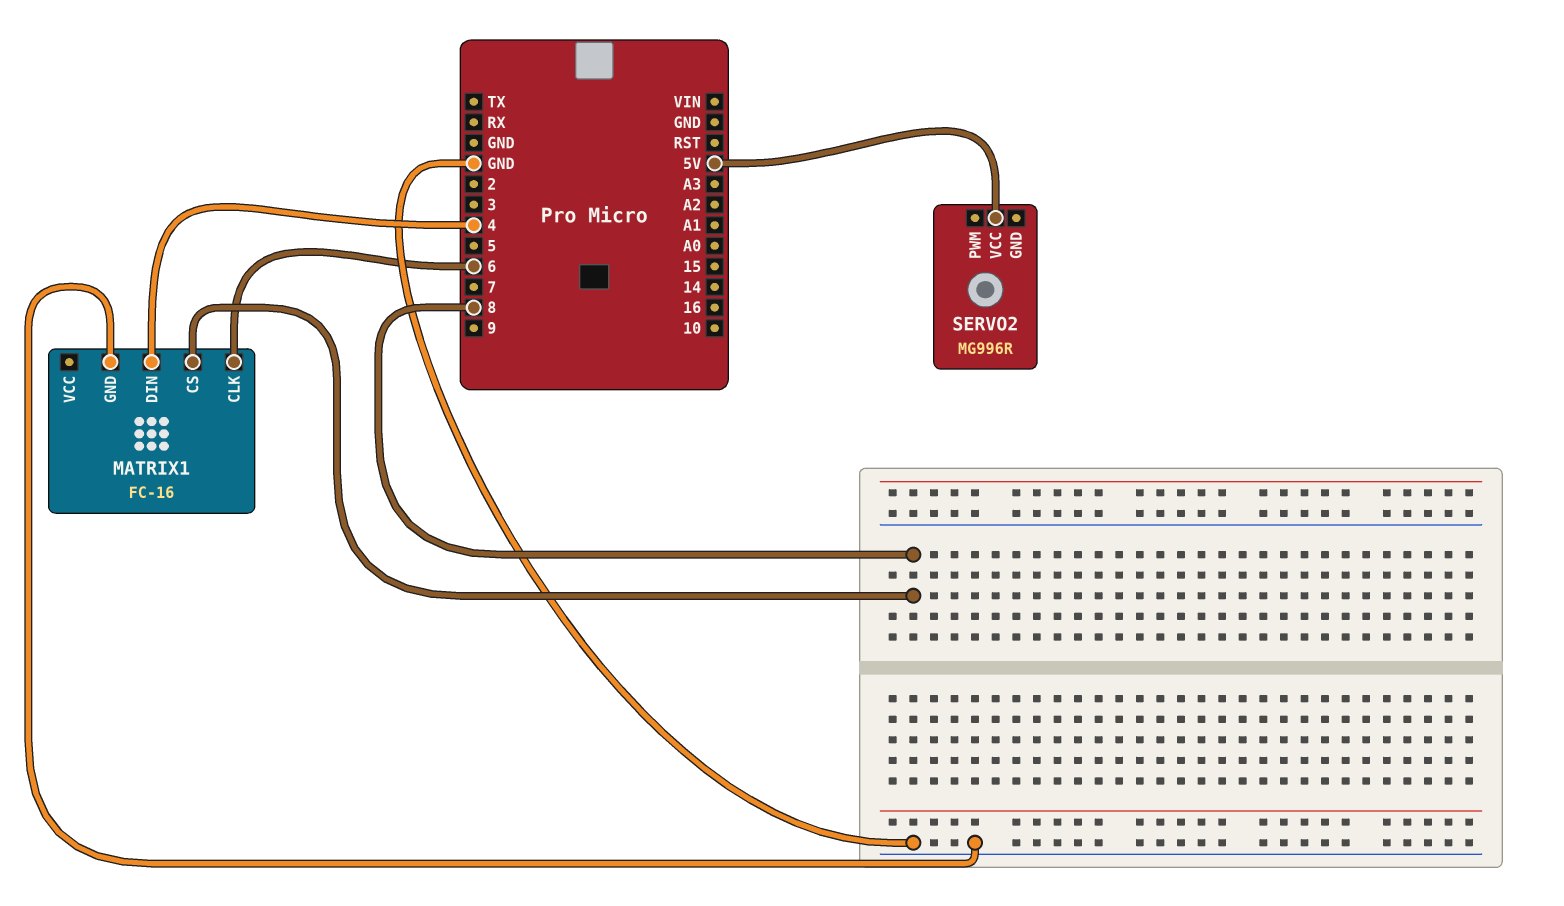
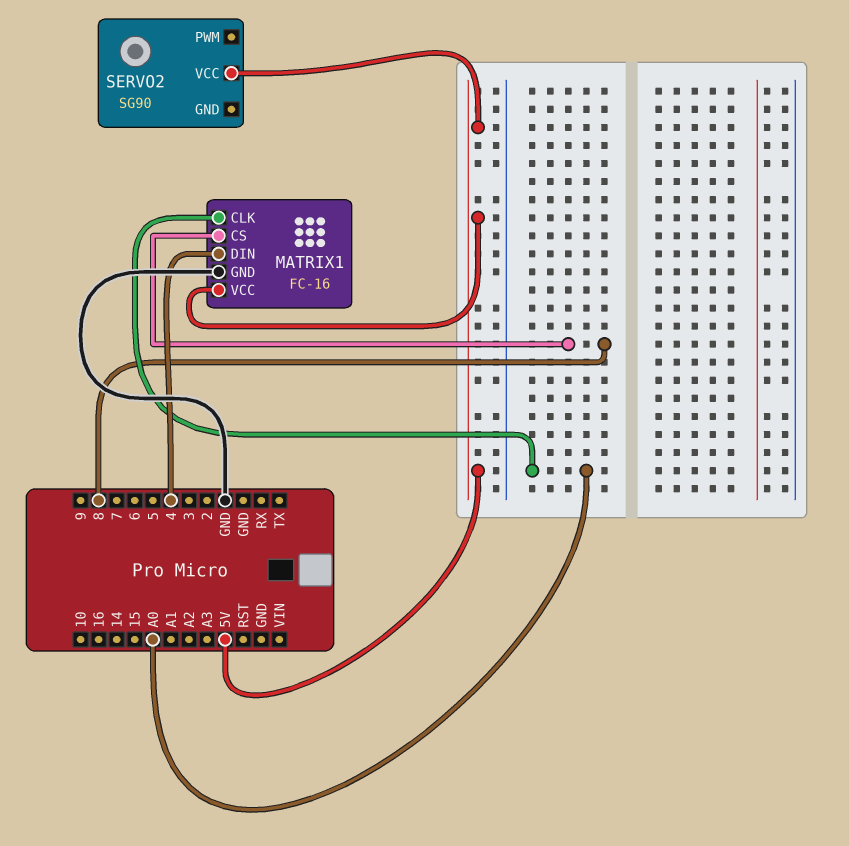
MATRIX1 pin CLK: 6 -> A0
MATRIX1 pin VCC: none -> 5V
SERVO2: MG996R -> SG90

